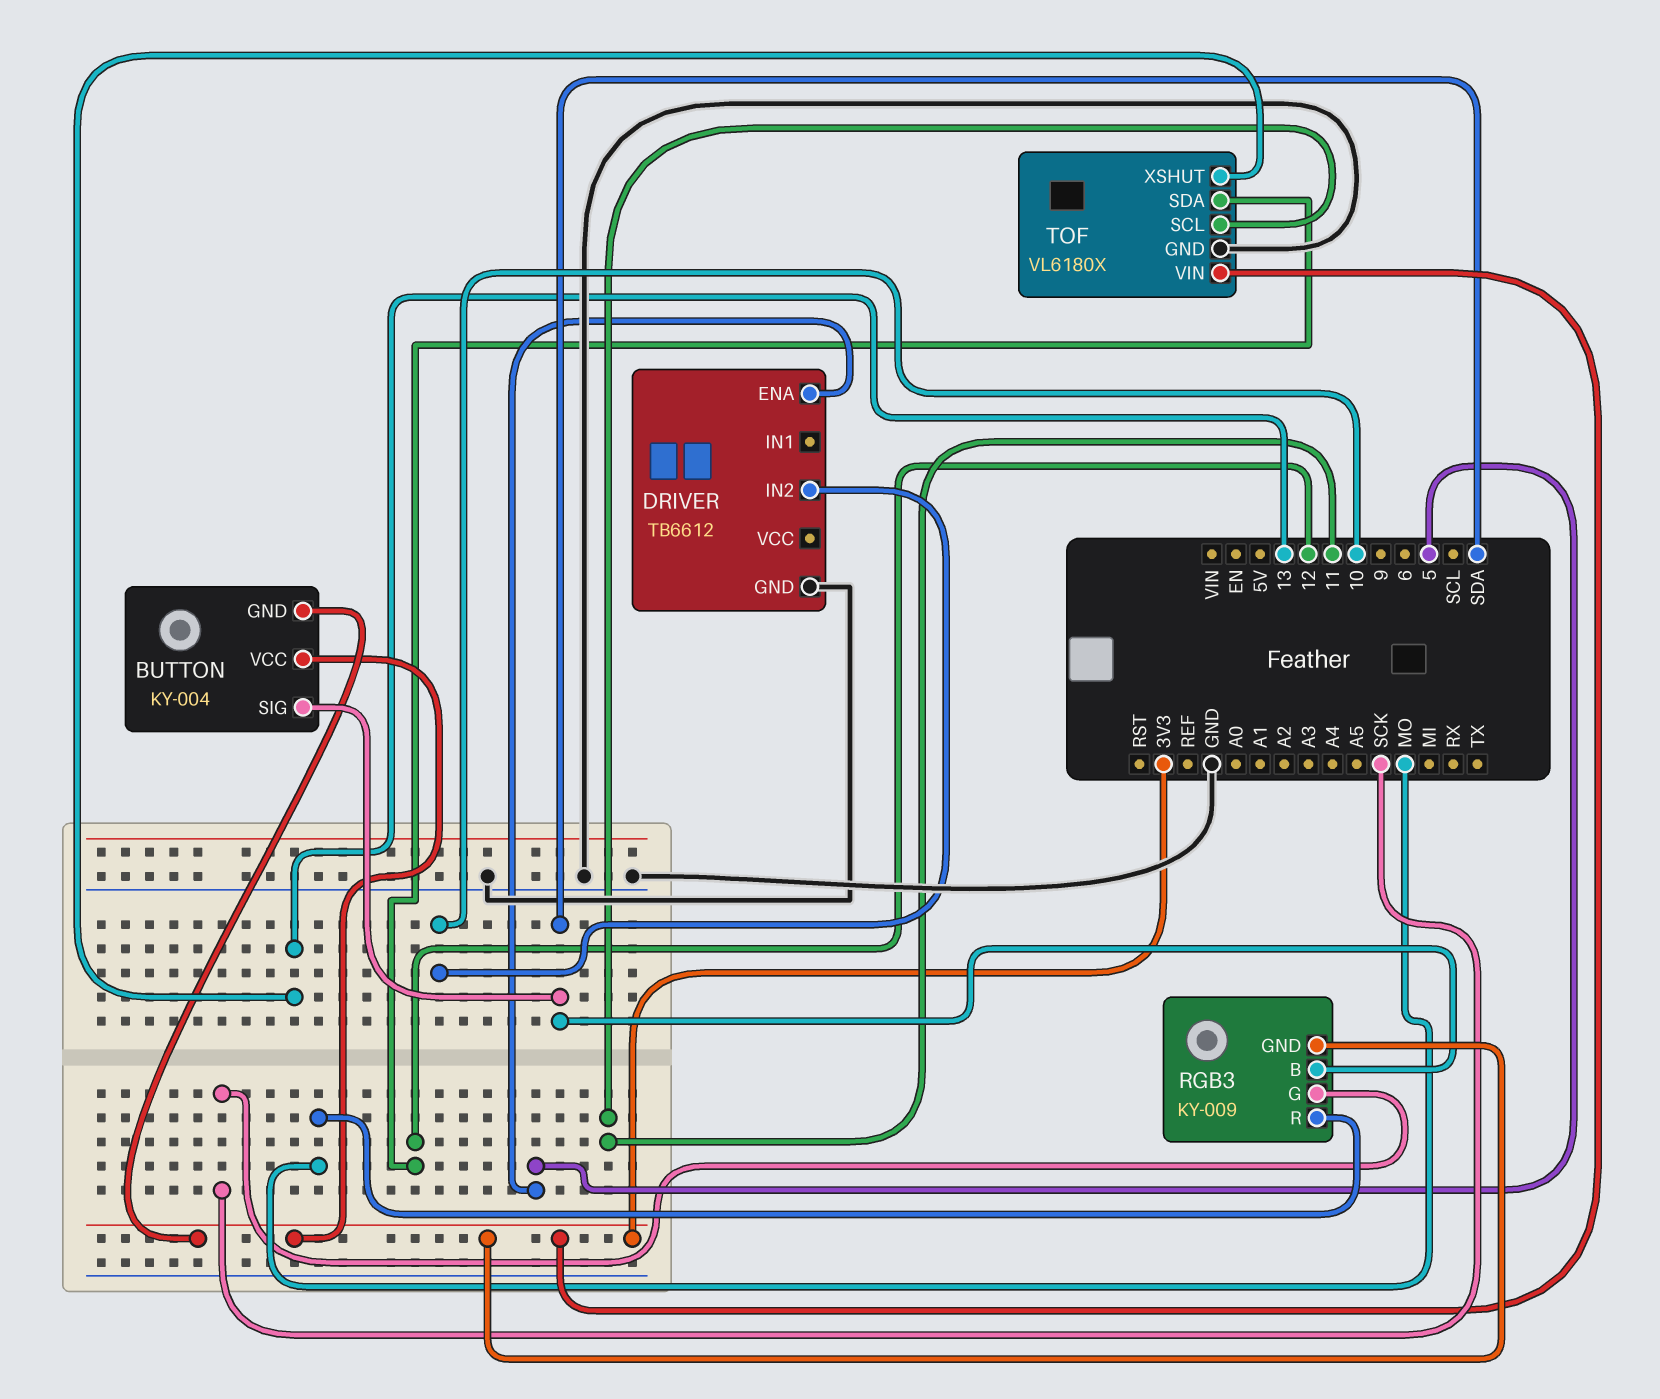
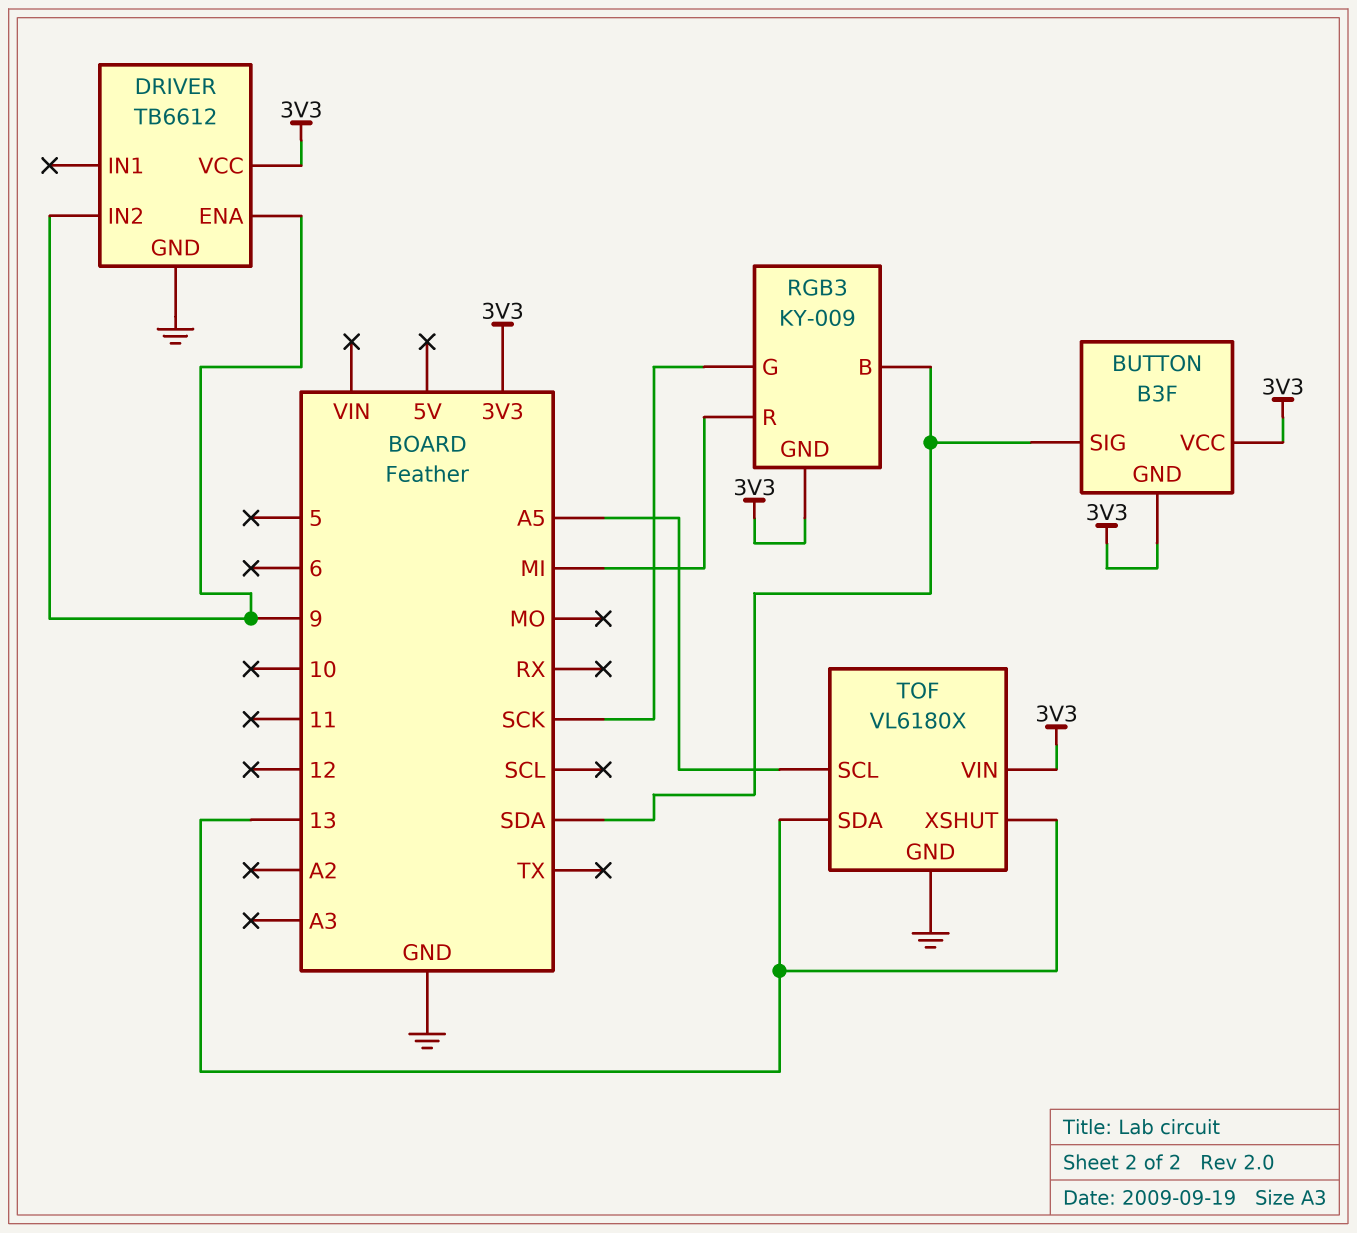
BUTTON: KY-004 -> B3F
DRIVER pin ENA: 5 -> 9
DRIVER pin IN2: 10 -> 9
DRIVER pin VCC: none -> 3V3
RGB3 pin R: MO -> MI
TOF pin SCL: 11 -> A5
TOF pin SDA: 12 -> 13

